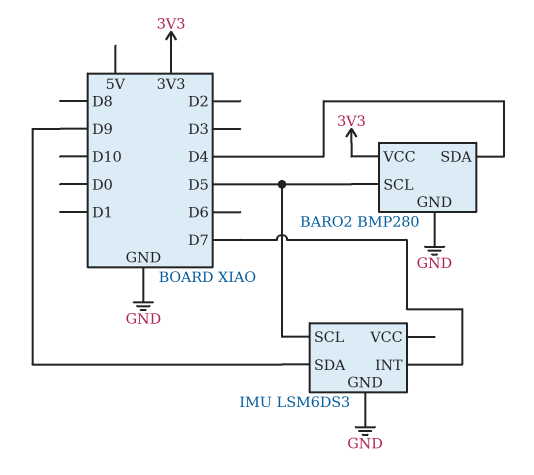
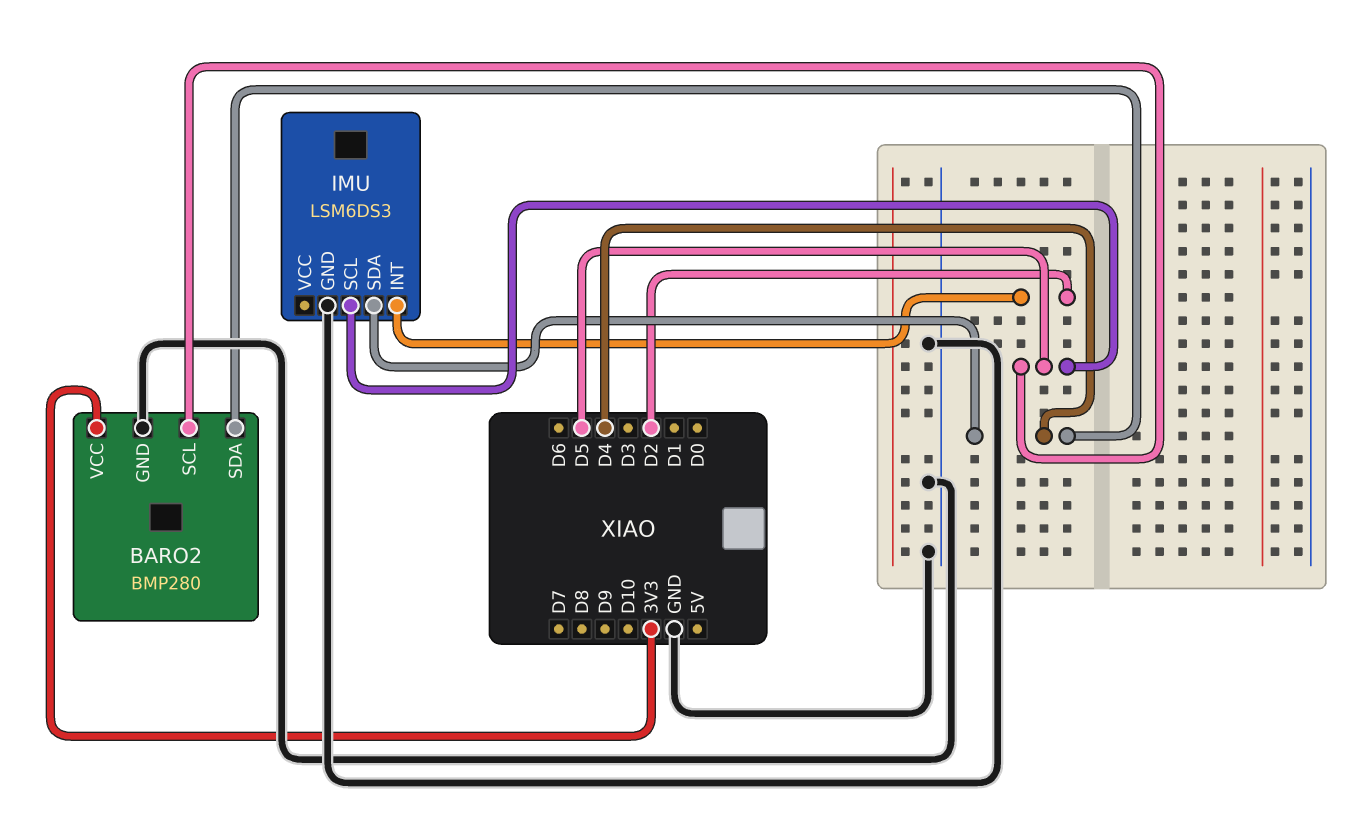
IMU pin INT: D7 -> D2
IMU pin SDA: D9 -> D4

